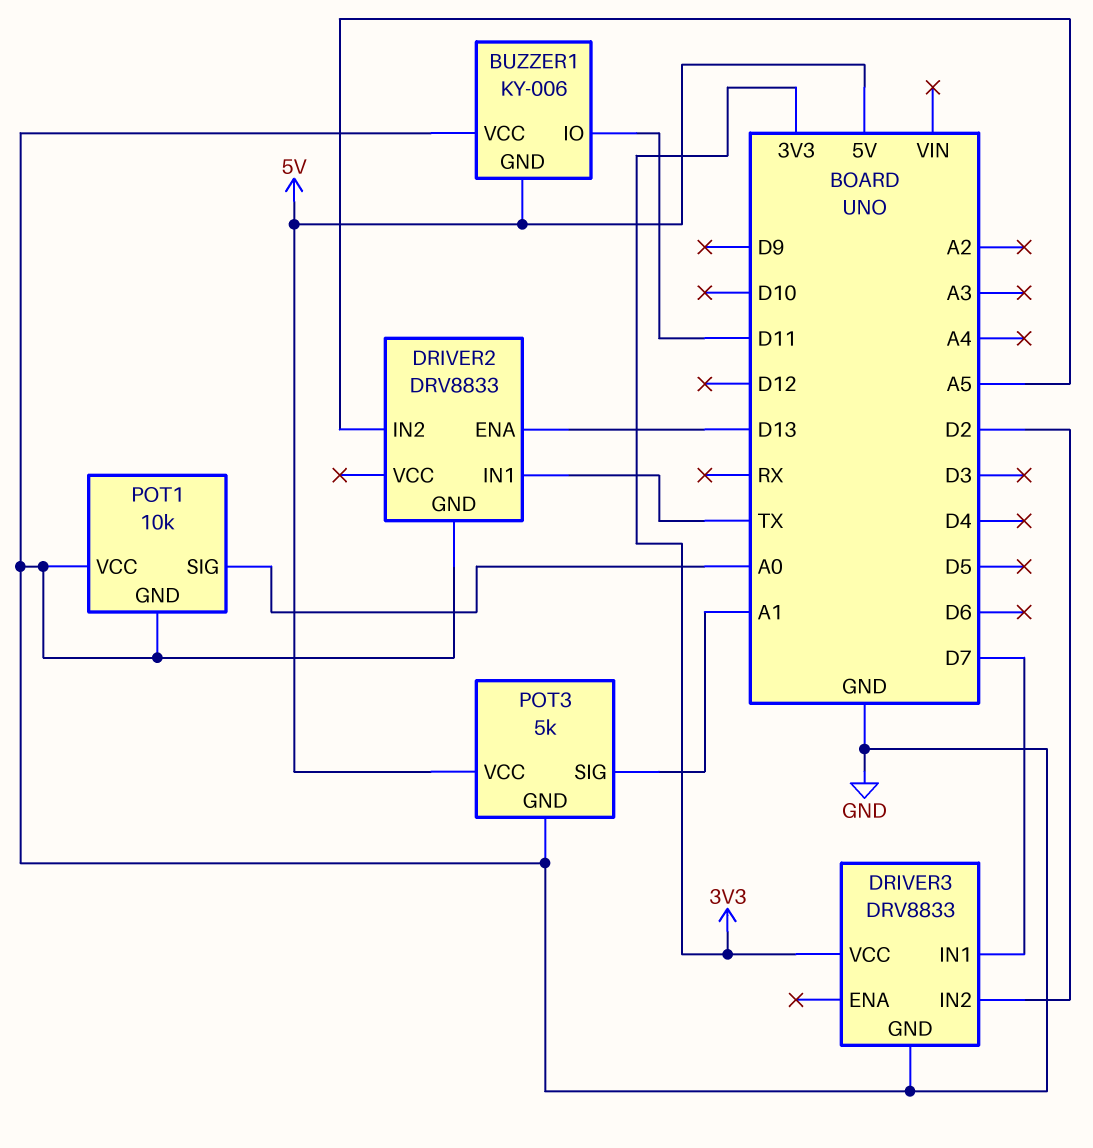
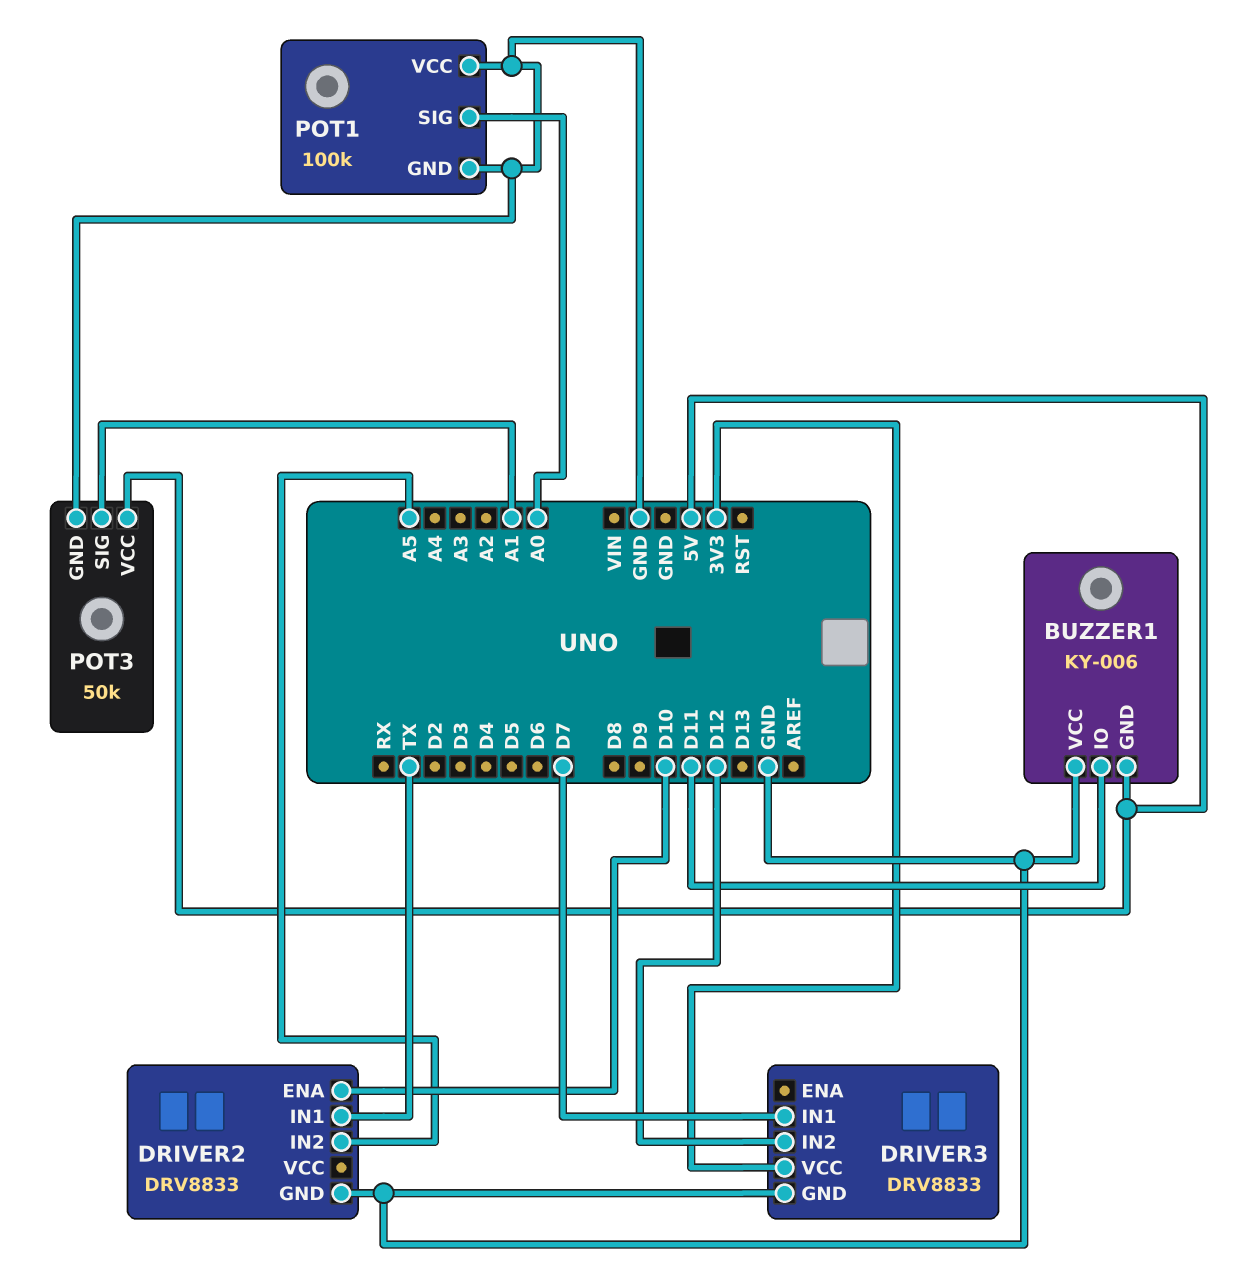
DRIVER2 pin ENA: D13 -> D10
DRIVER3 pin IN2: D2 -> D12
POT1: 10k -> 100k
POT3: 5k -> 50k

